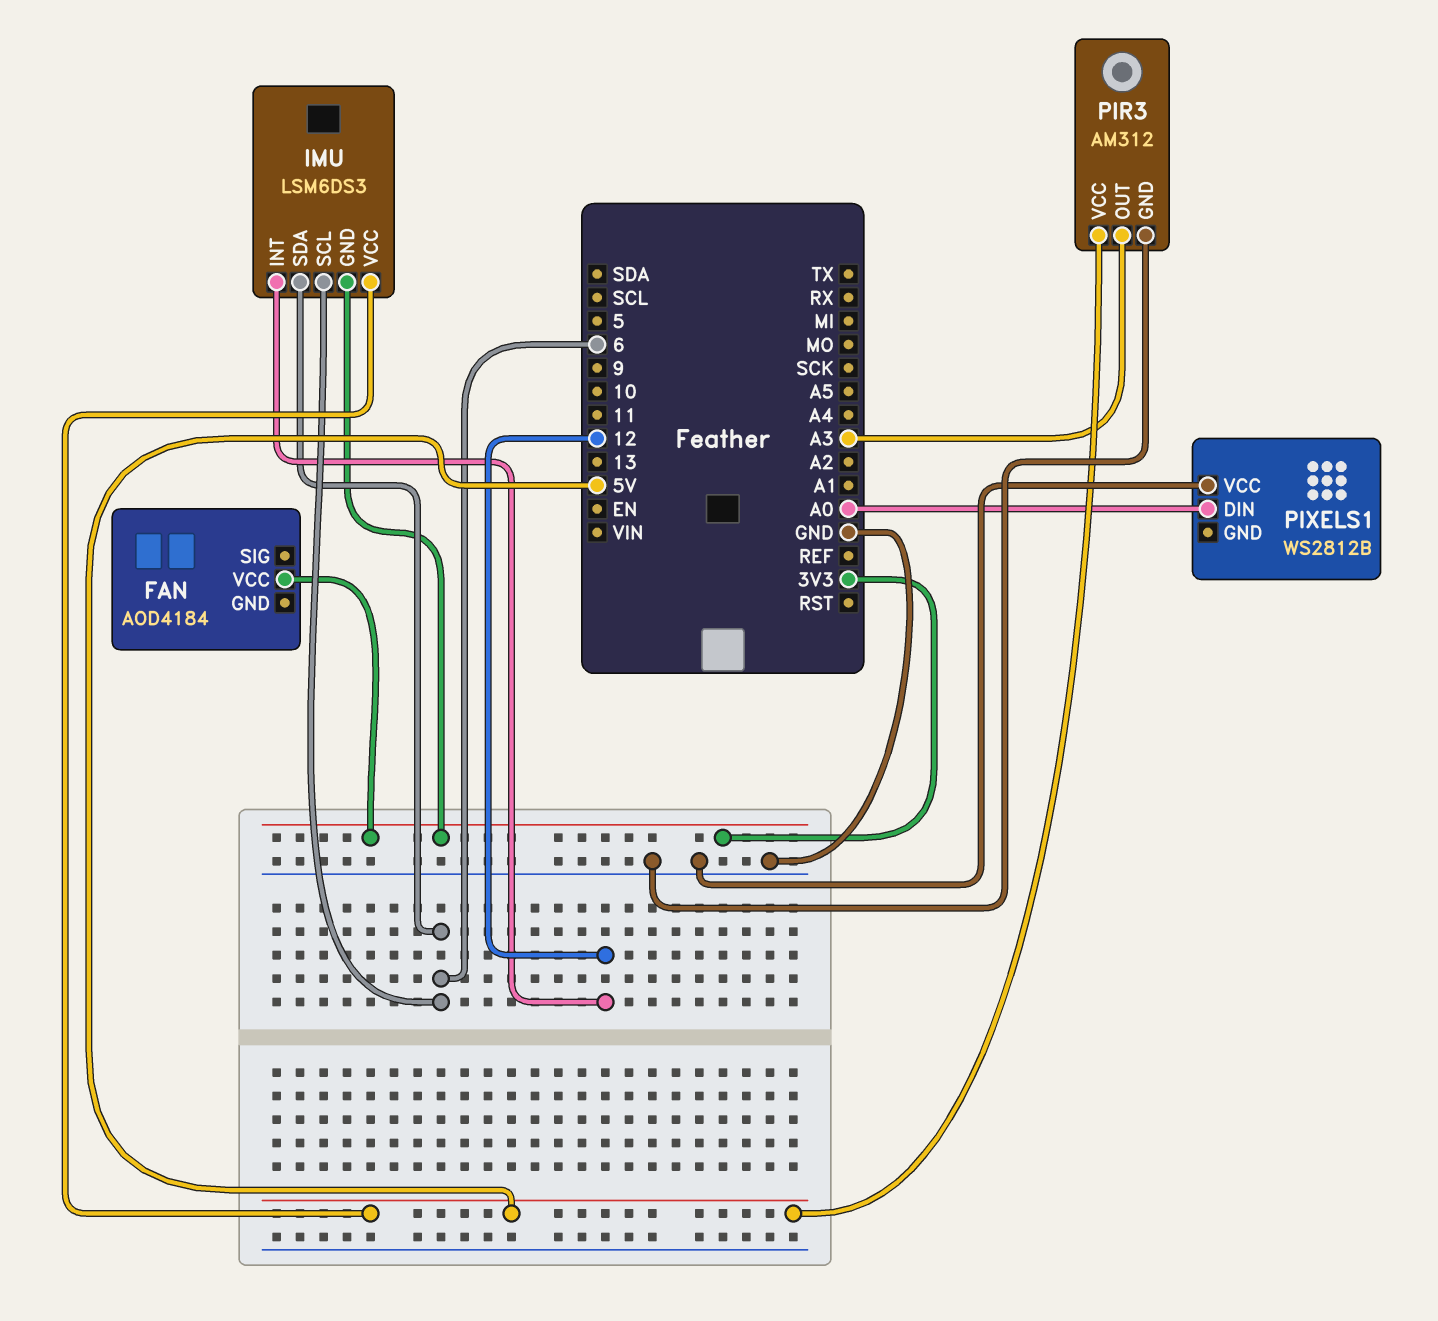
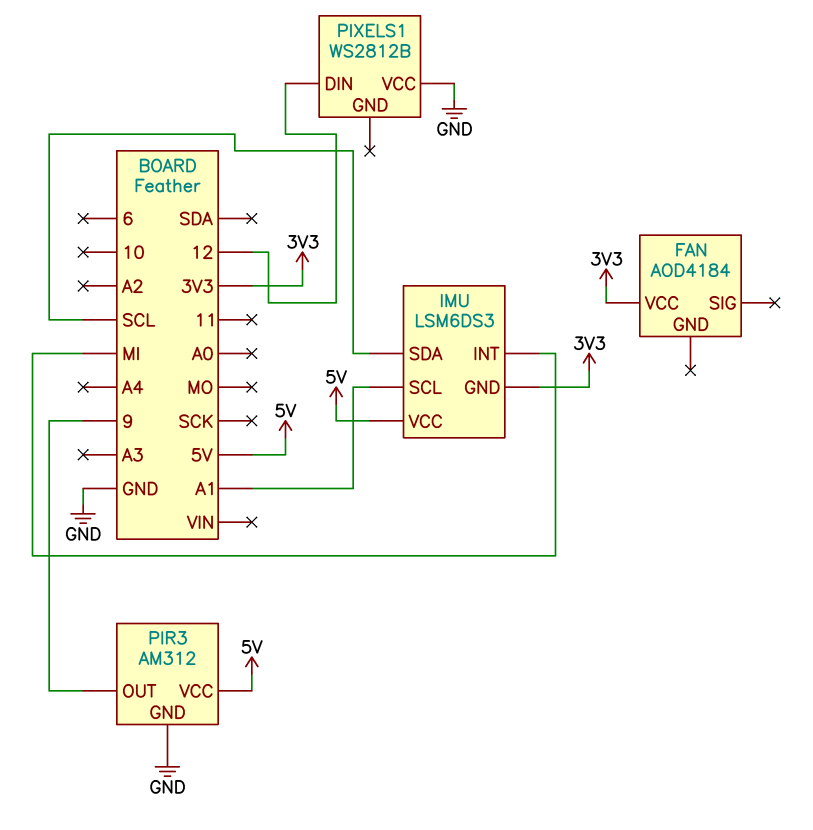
IMU pin INT: 12 -> MI
IMU pin SCL: 6 -> A1
IMU pin SDA: 6 -> SCL
PIR3 pin OUT: A3 -> 9
PIXELS1 pin DIN: A0 -> 12

